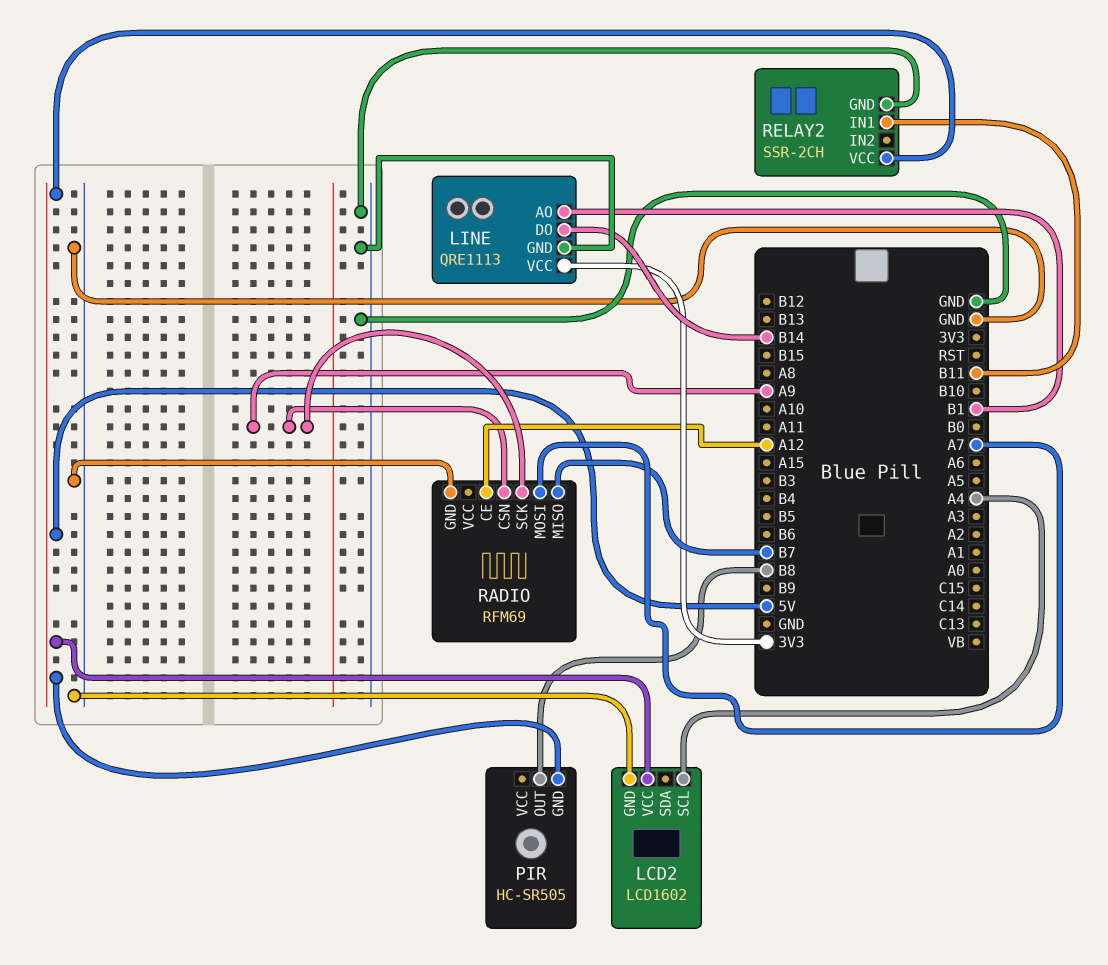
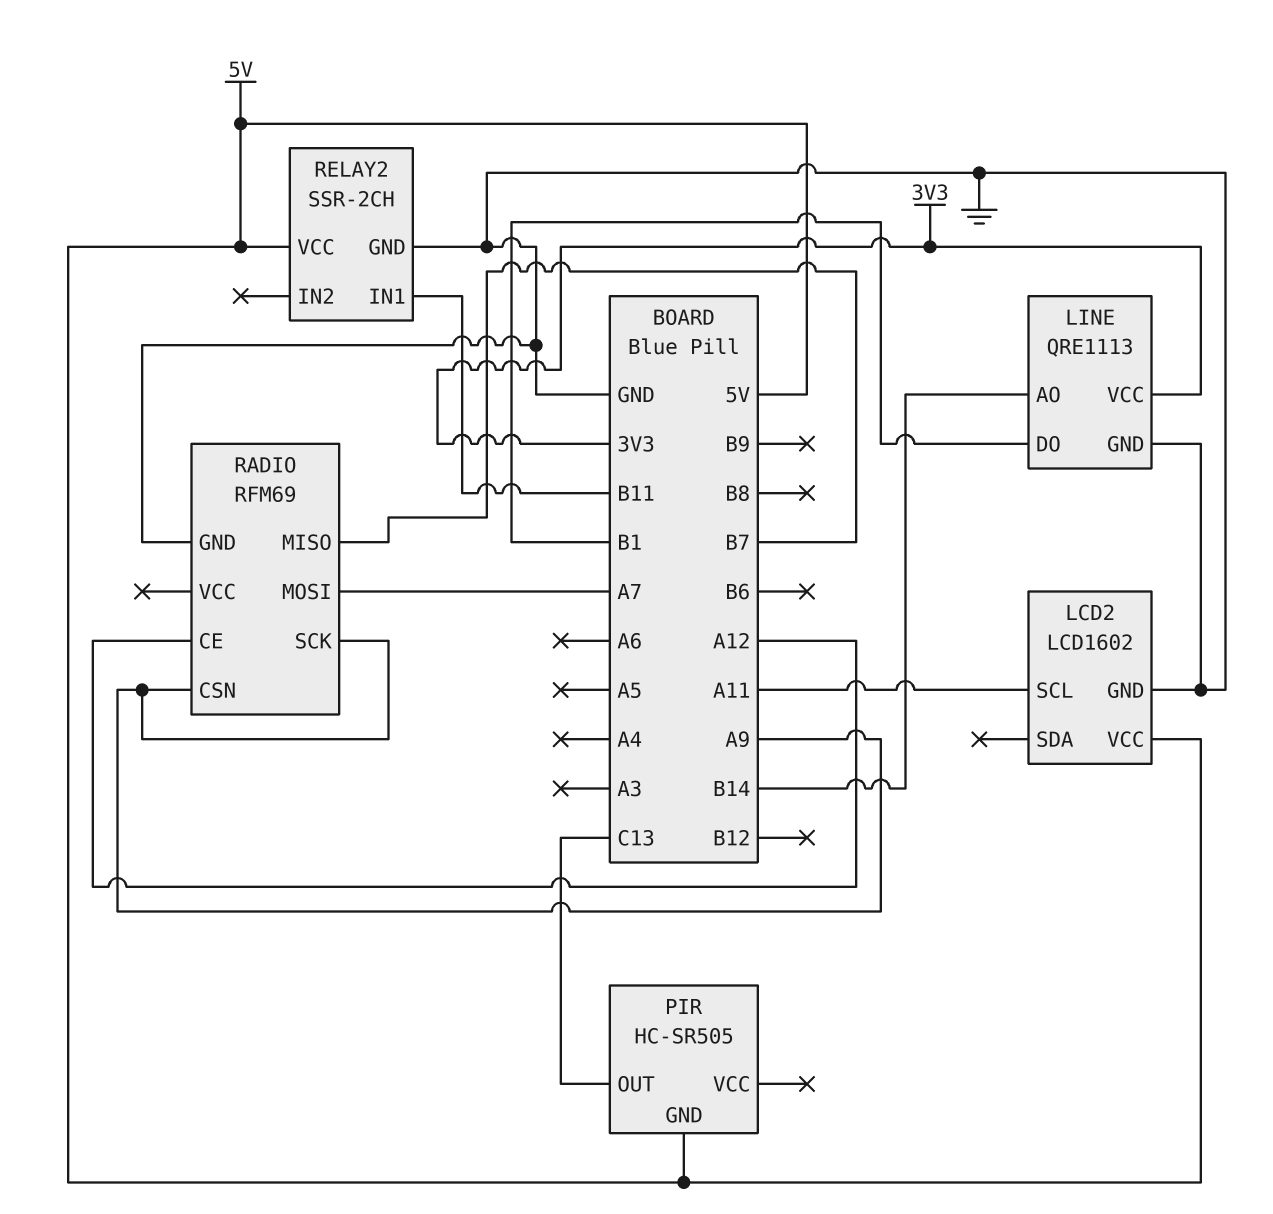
LCD2 pin SCL: A4 -> A11
LINE pin AO: B1 -> B14
LINE pin DO: B14 -> B1
PIR pin OUT: B8 -> C13

